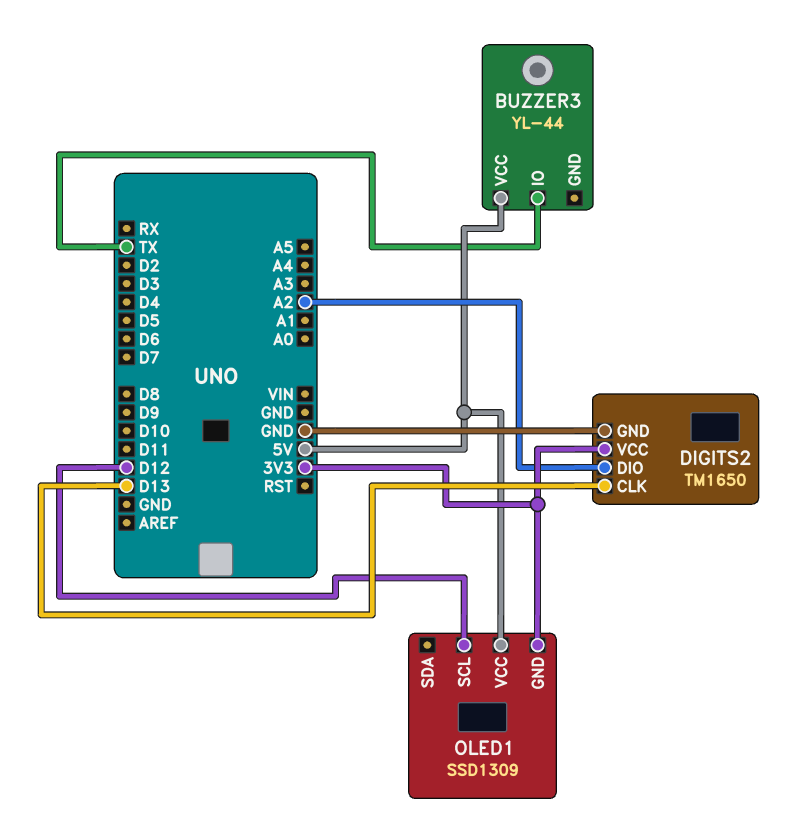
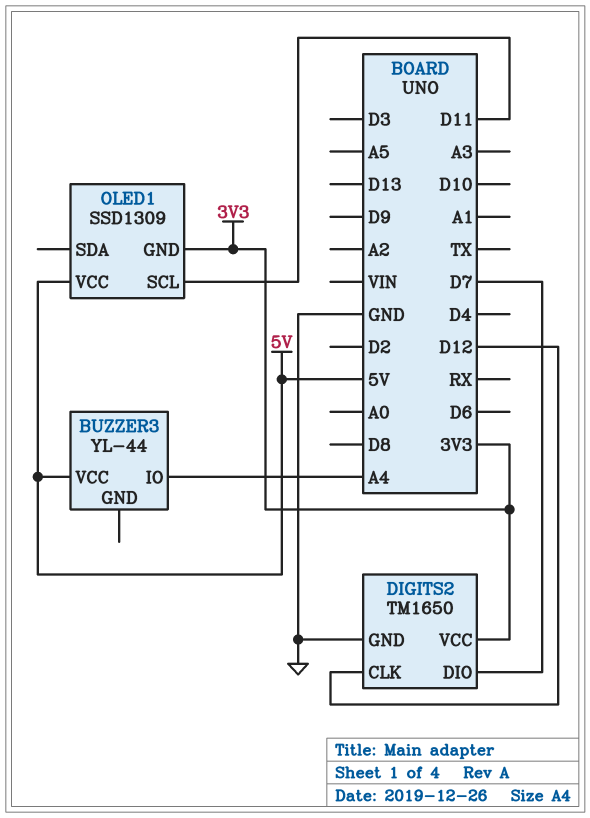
BUZZER3 pin IO: TX -> A4
DIGITS2 pin CLK: D13 -> D12
DIGITS2 pin DIO: A2 -> D7
OLED1 pin SCL: D12 -> D11

